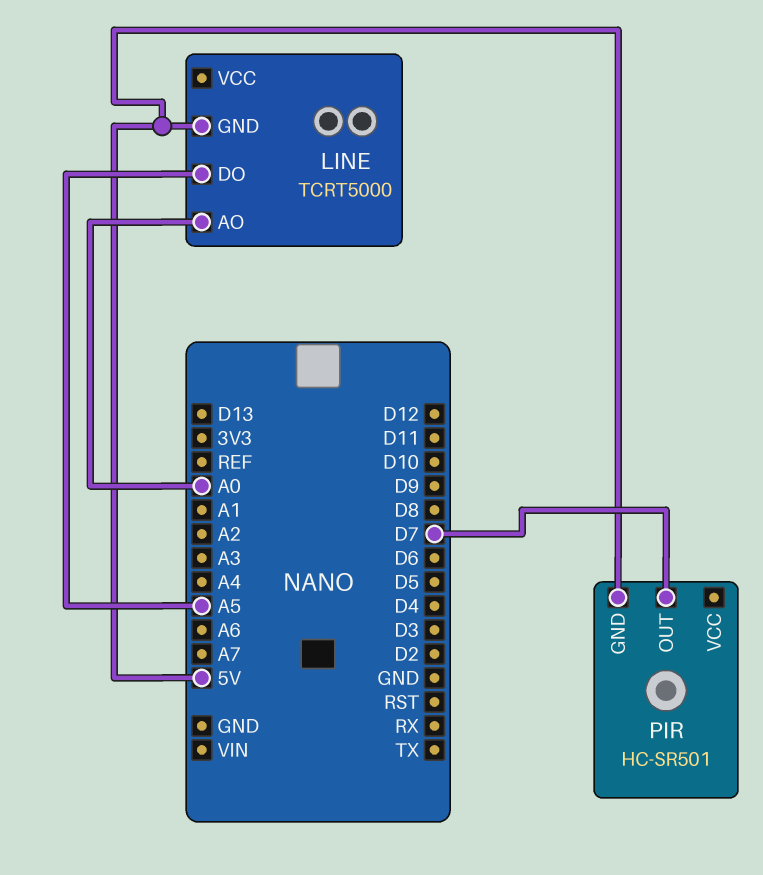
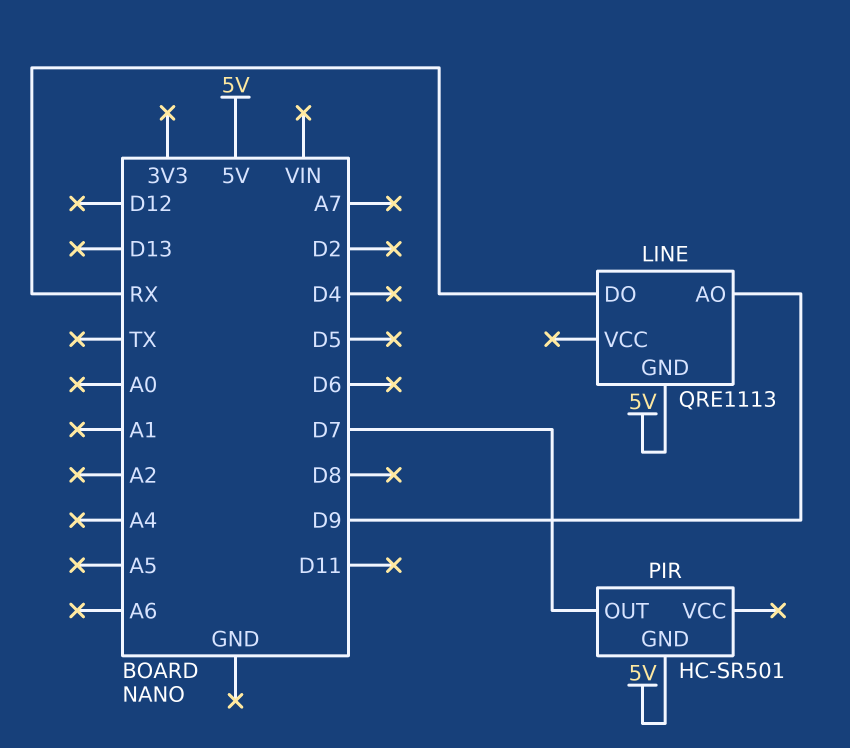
LINE: TCRT5000 -> QRE1113
LINE pin AO: A0 -> D9
LINE pin DO: A5 -> RX

